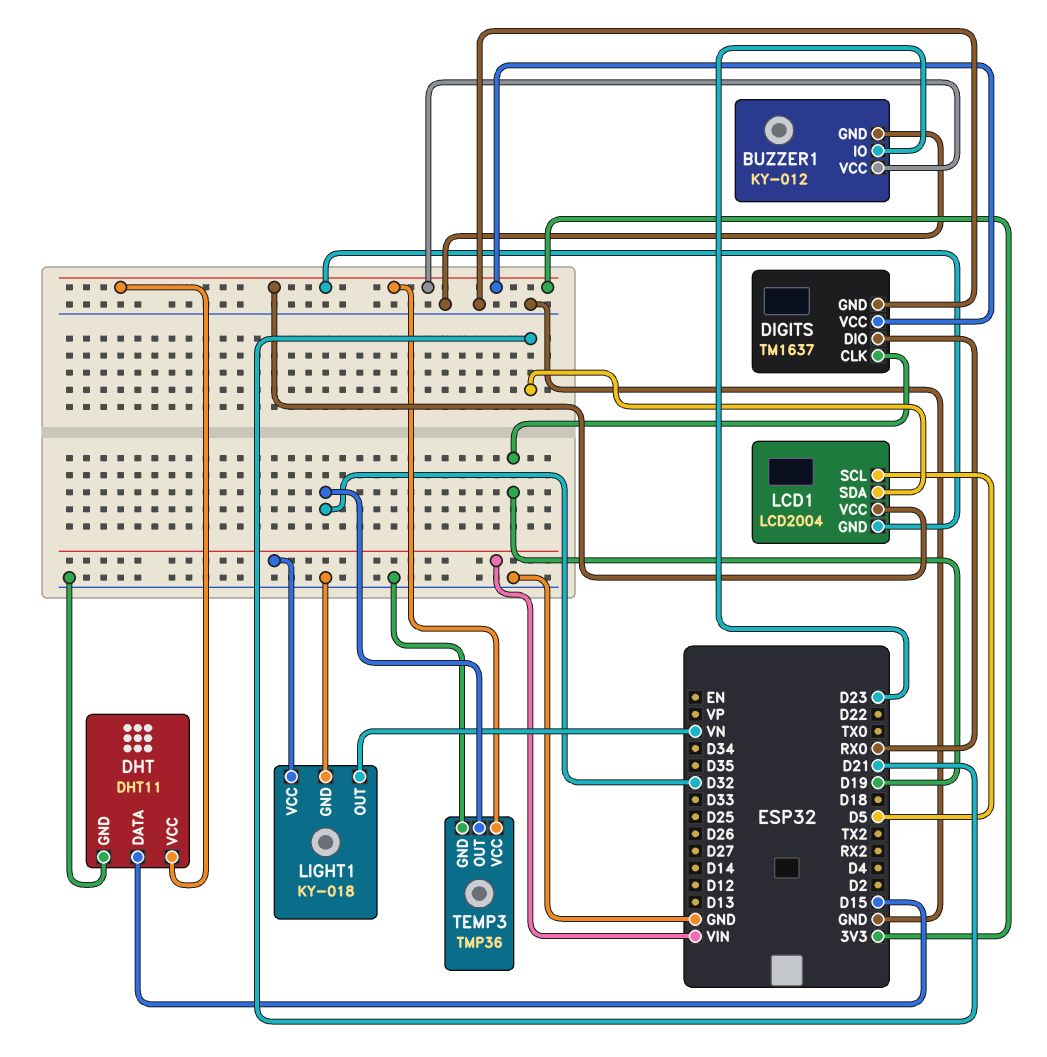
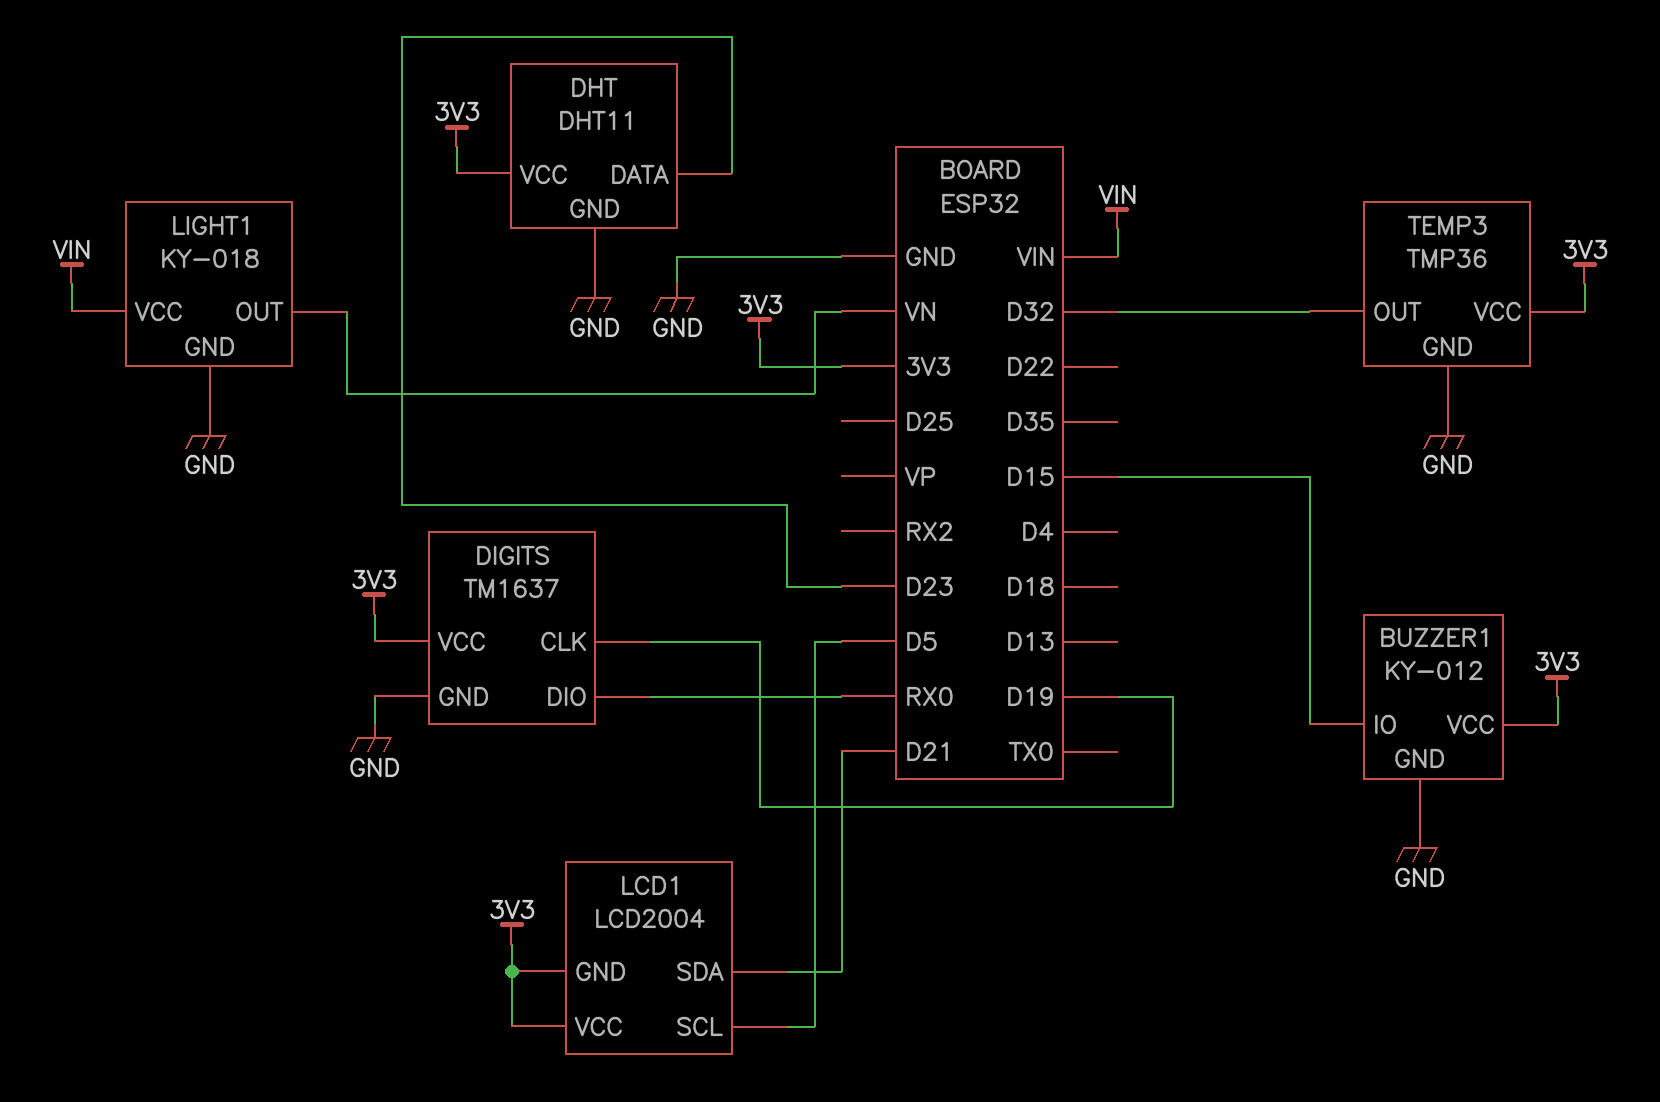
BUZZER1 pin IO: D23 -> D15
DHT pin DATA: D15 -> D23

